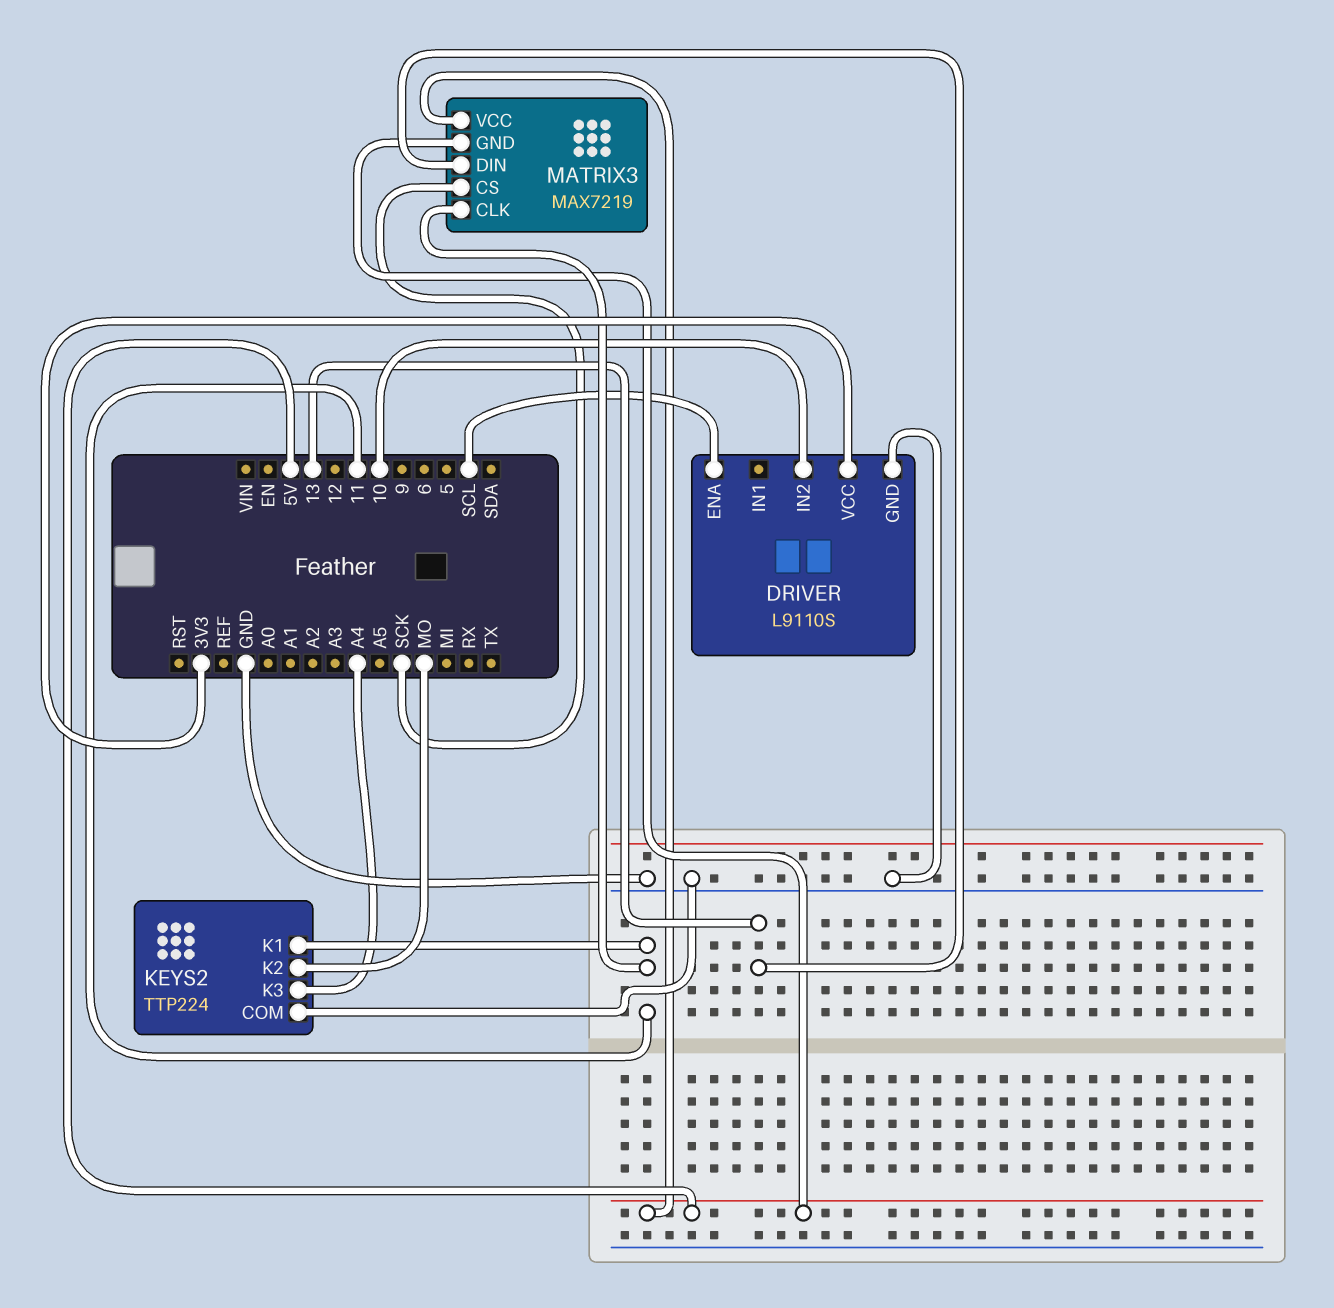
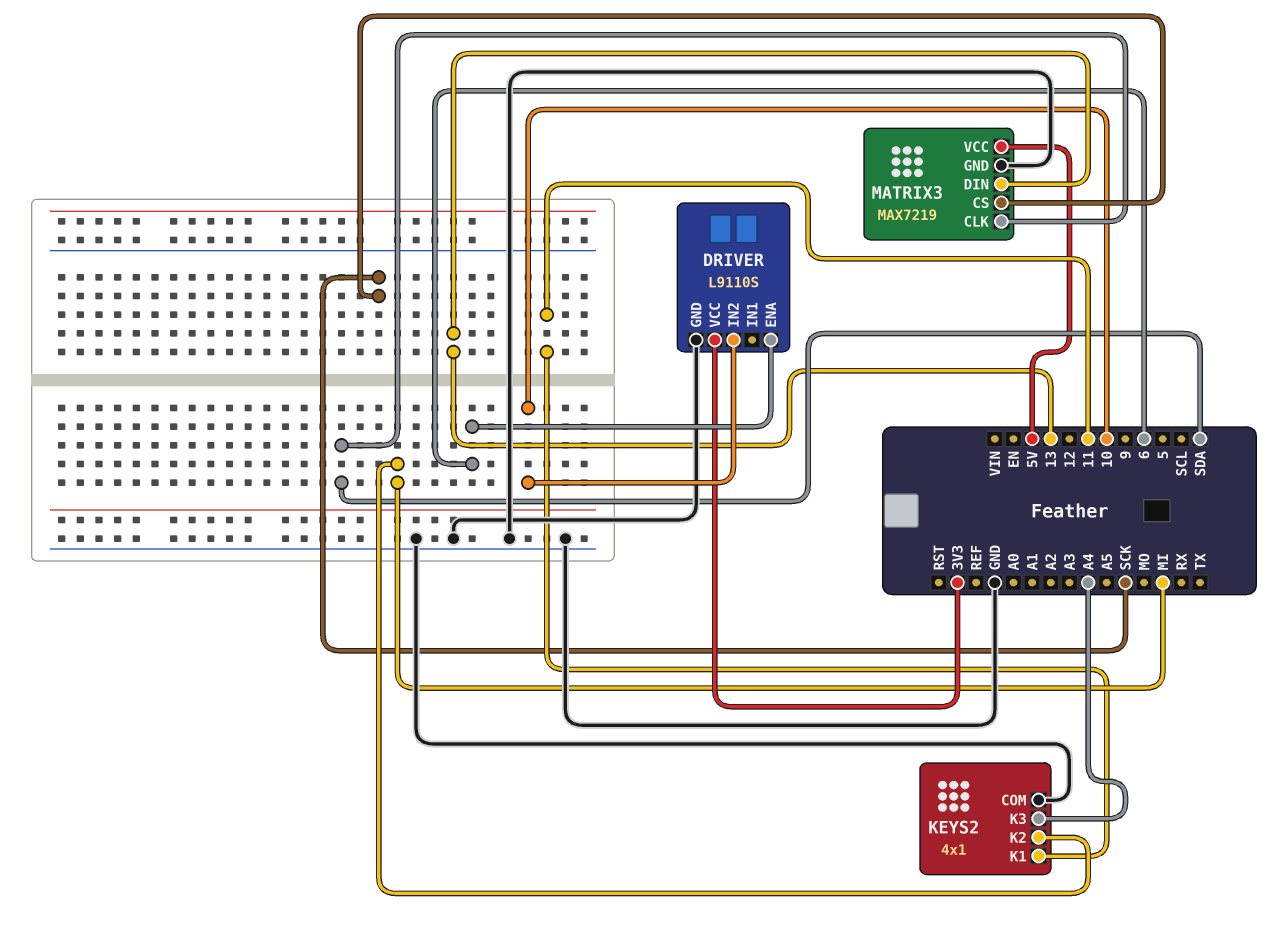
DRIVER pin ENA: SCL -> 6
KEYS2: TTP224 -> 4x1
KEYS2 pin K2: MO -> MI
MATRIX3 pin CLK: 11 -> SDA
MATRIX3 pin GND: 5V -> GND

